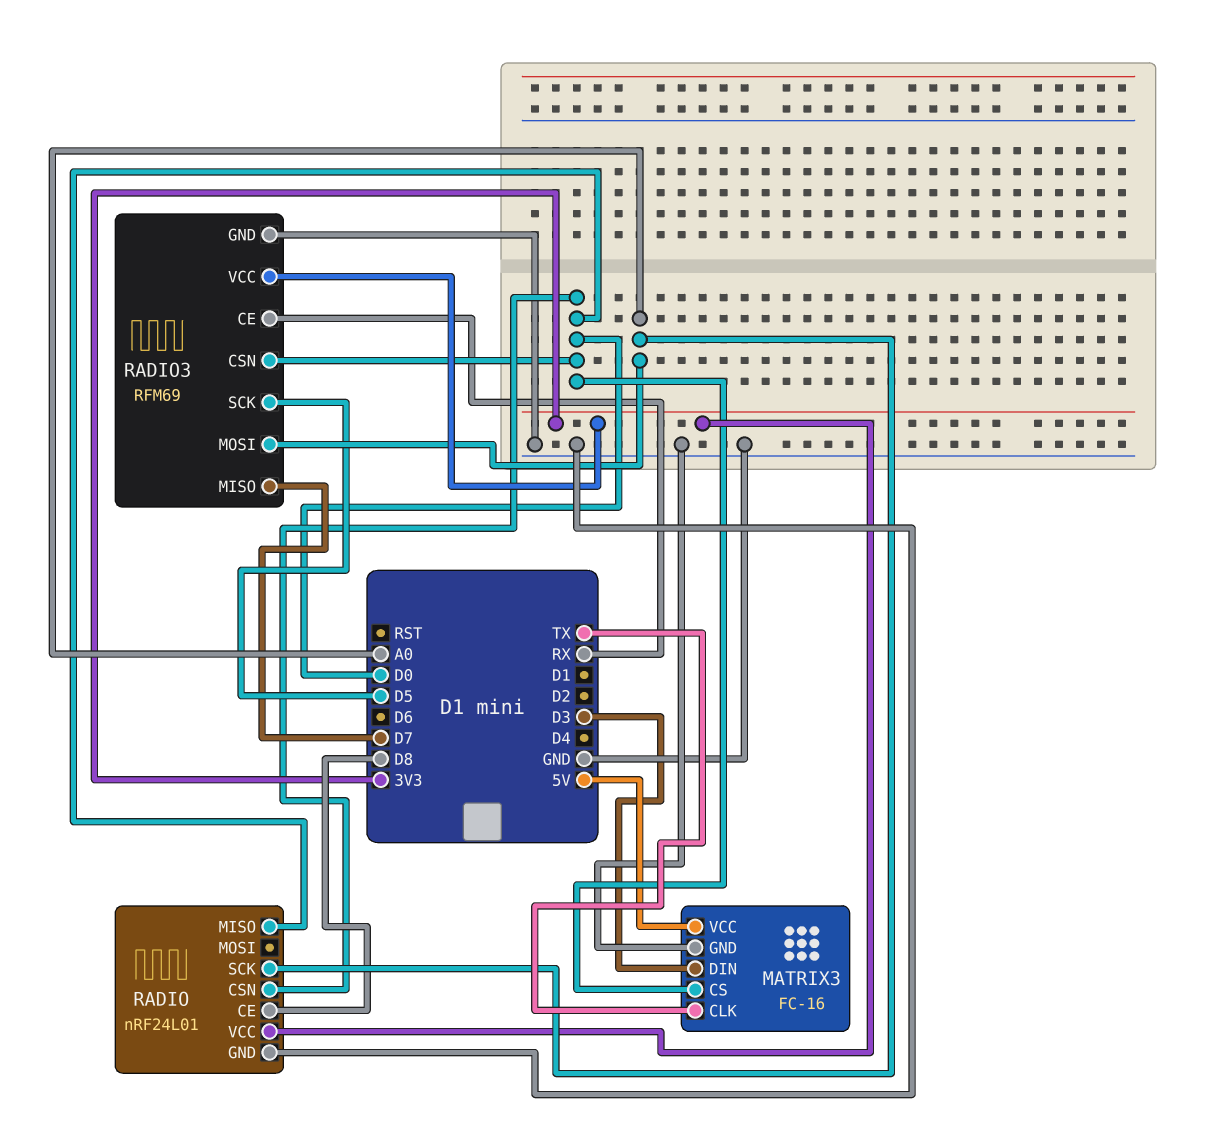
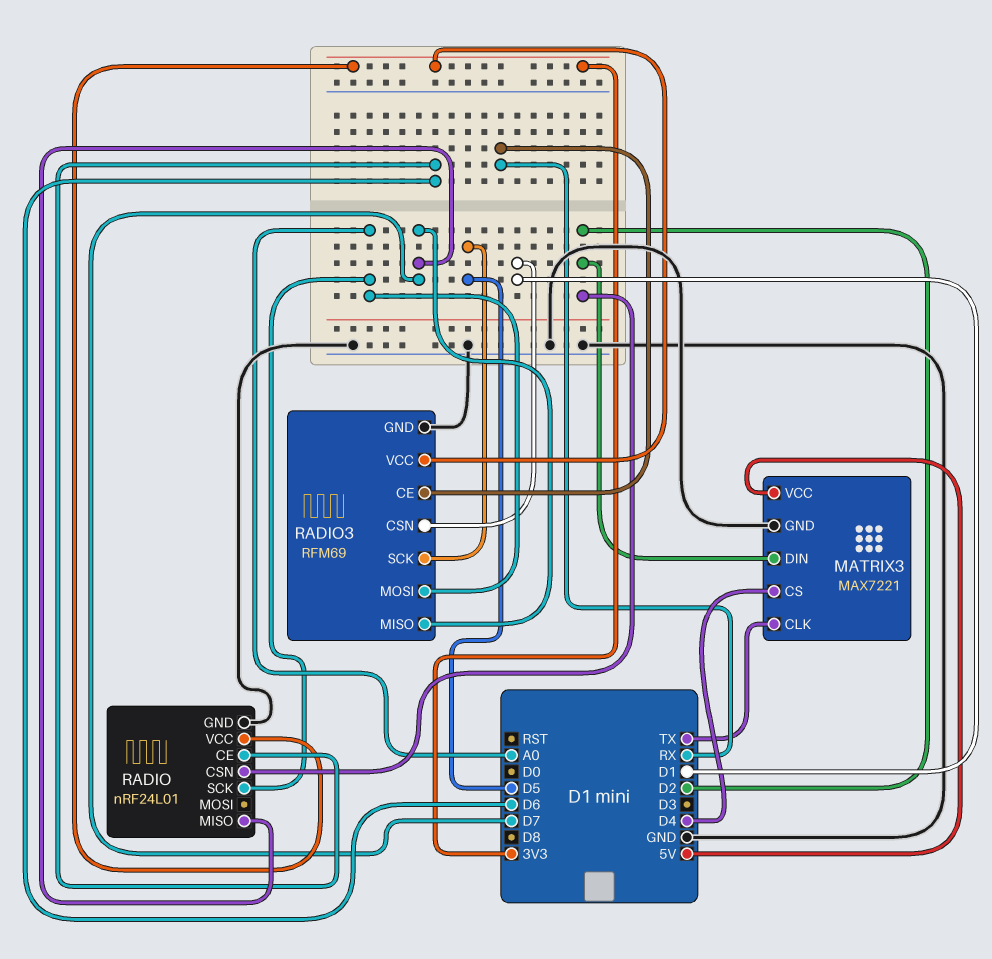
MATRIX3: FC-16 -> MAX7221
MATRIX3 pin CS: D0 -> D4
MATRIX3 pin DIN: D3 -> D2
RADIO pin CE: D8 -> D6
RADIO pin CSN: D0 -> D2
RADIO pin MISO: D0 -> D7
RADIO3 pin CSN: D0 -> D1

